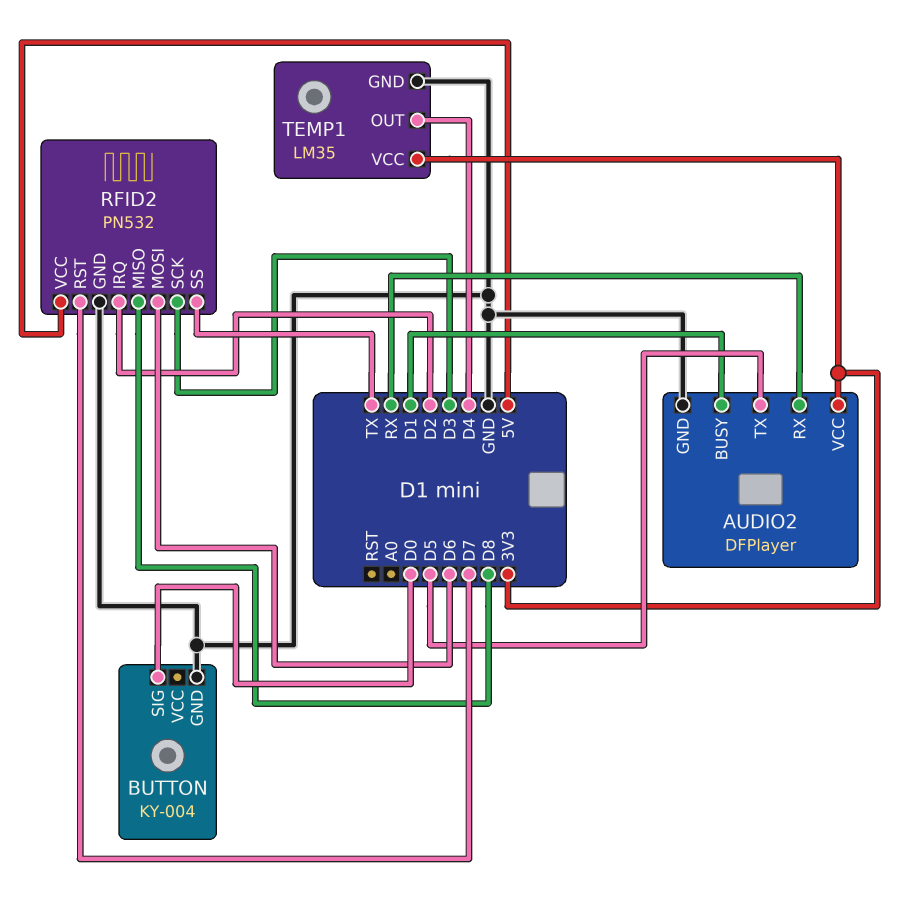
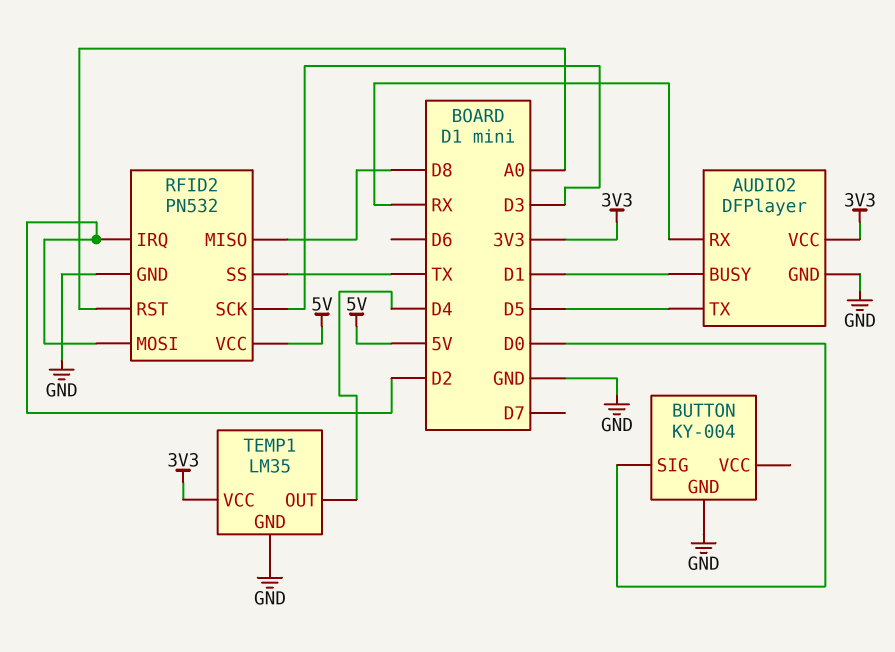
RFID2 pin MOSI: D6 -> D2
RFID2 pin RST: D7 -> A0

